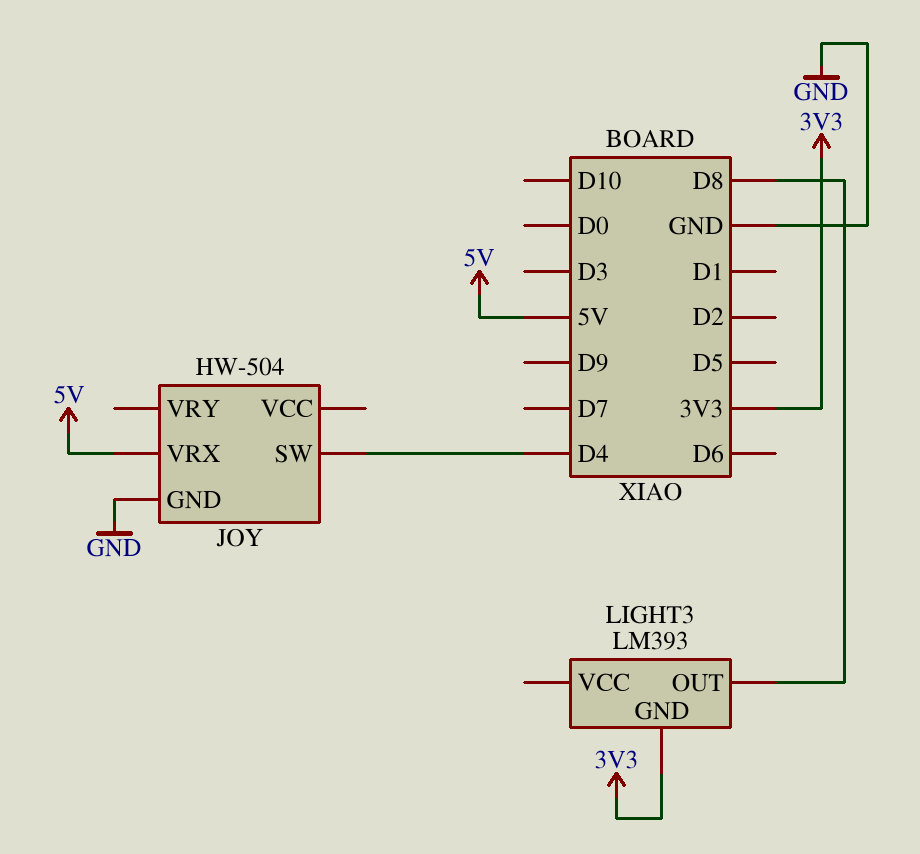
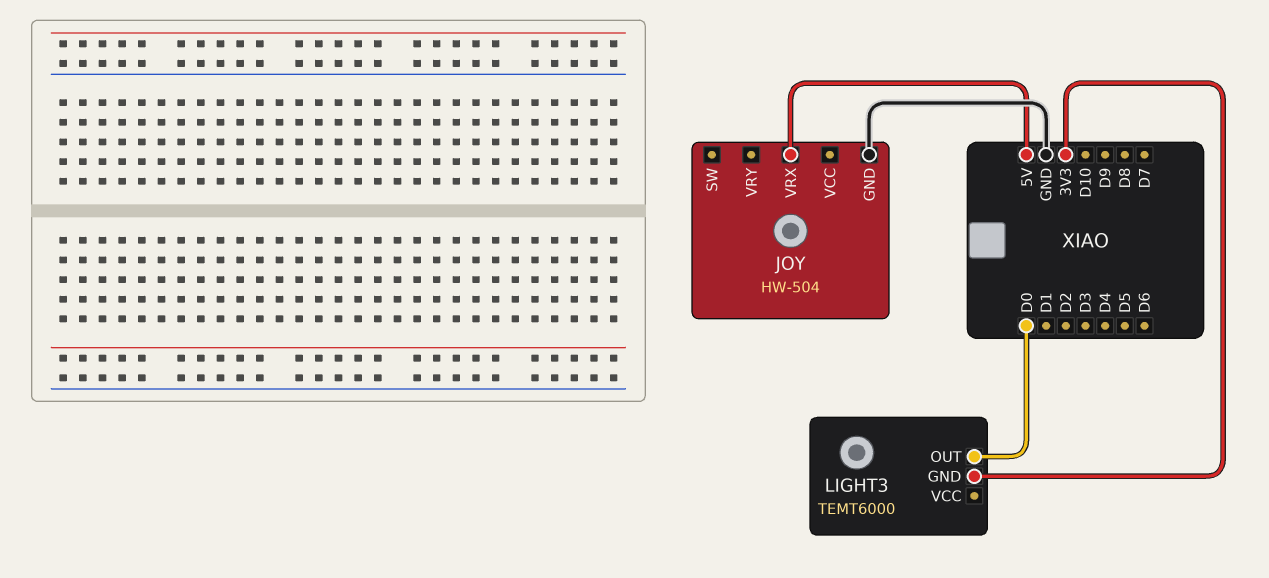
JOY pin SW: D4 -> none
LIGHT3: LM393 -> TEMT6000
LIGHT3 pin OUT: D8 -> D0

